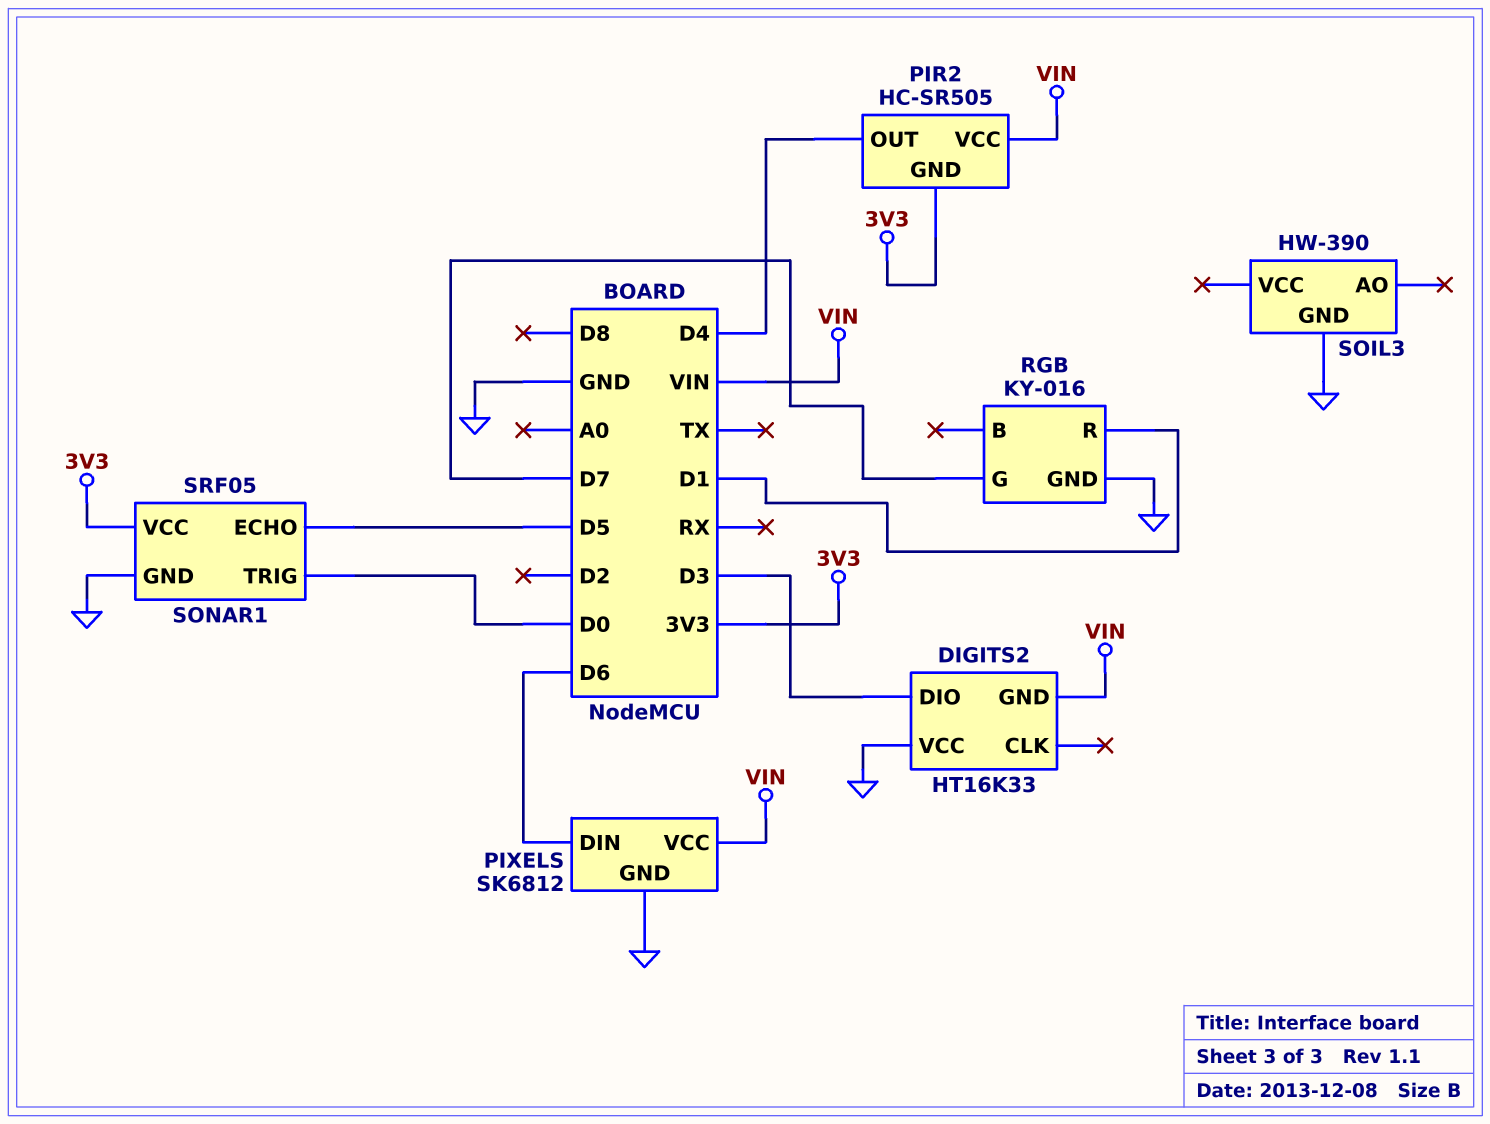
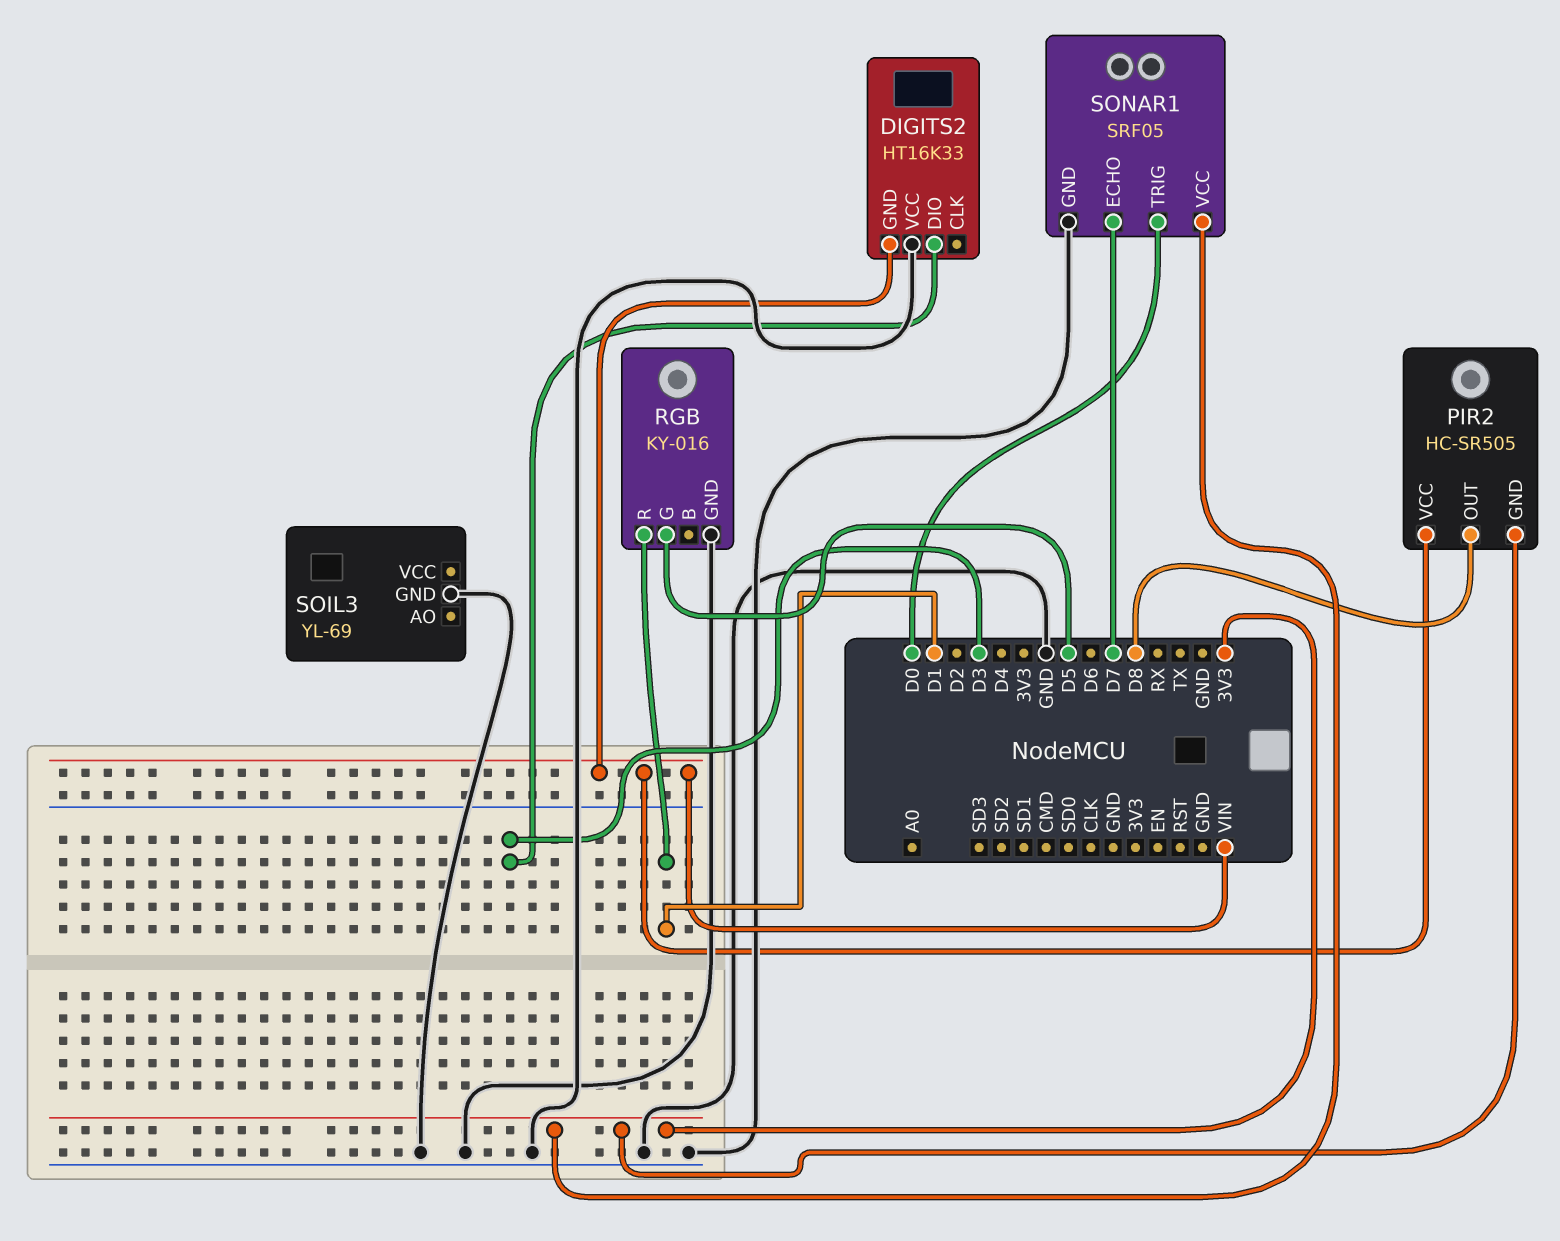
PIR2 pin OUT: D4 -> D8
PIXELS: SK6812 -> none
PIXELS pin DIN: D6 -> none
PIXELS pin GND: GND -> none
PIXELS pin VCC: VIN -> none
RGB pin G: D7 -> D5
SOIL3: HW-390 -> YL-69
SONAR1 pin ECHO: D5 -> D7

